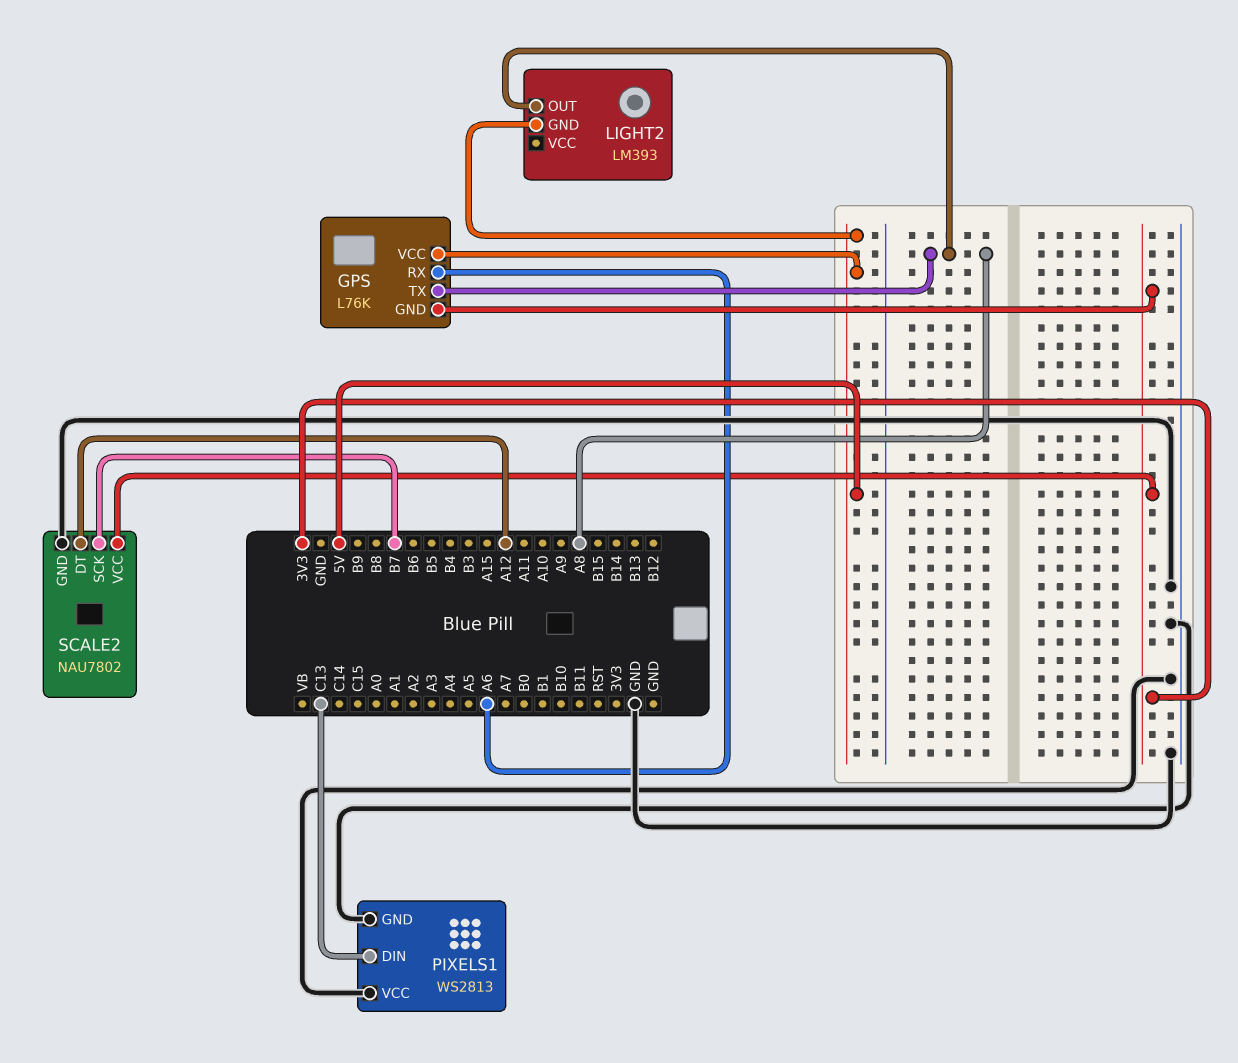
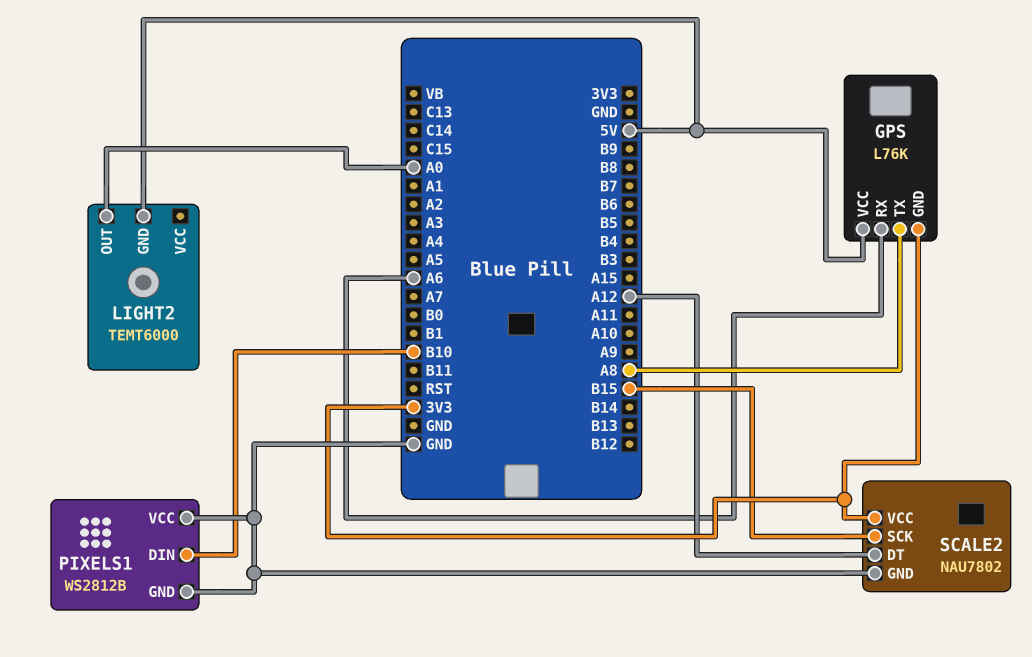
LIGHT2: LM393 -> TEMT6000
LIGHT2 pin OUT: A8 -> A0
PIXELS1: WS2813 -> WS2812B
PIXELS1 pin DIN: C13 -> B10
SCALE2 pin SCK: B7 -> B15

